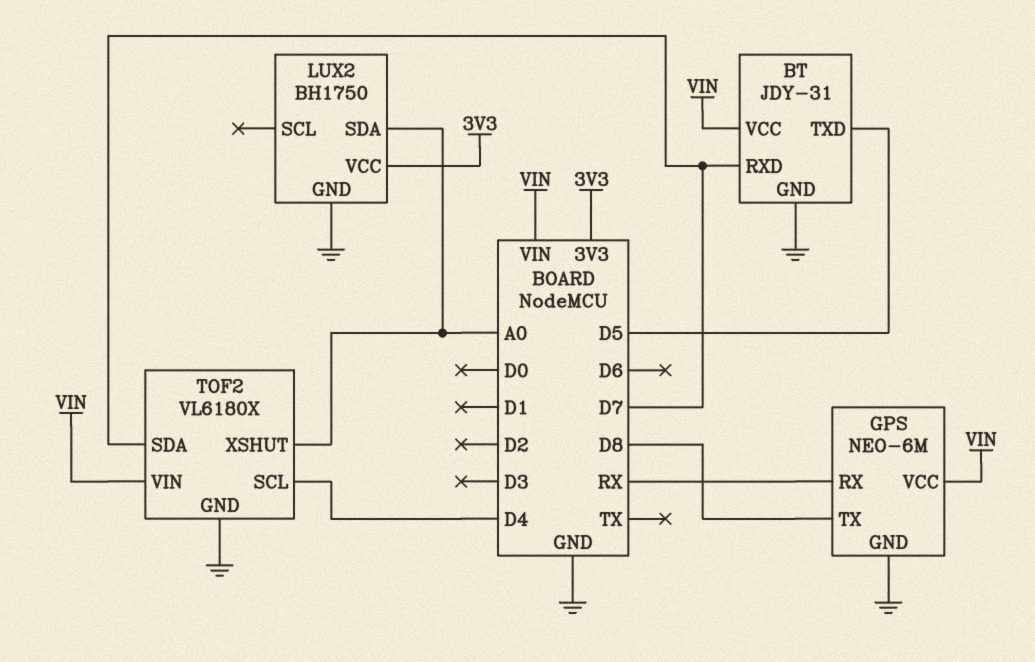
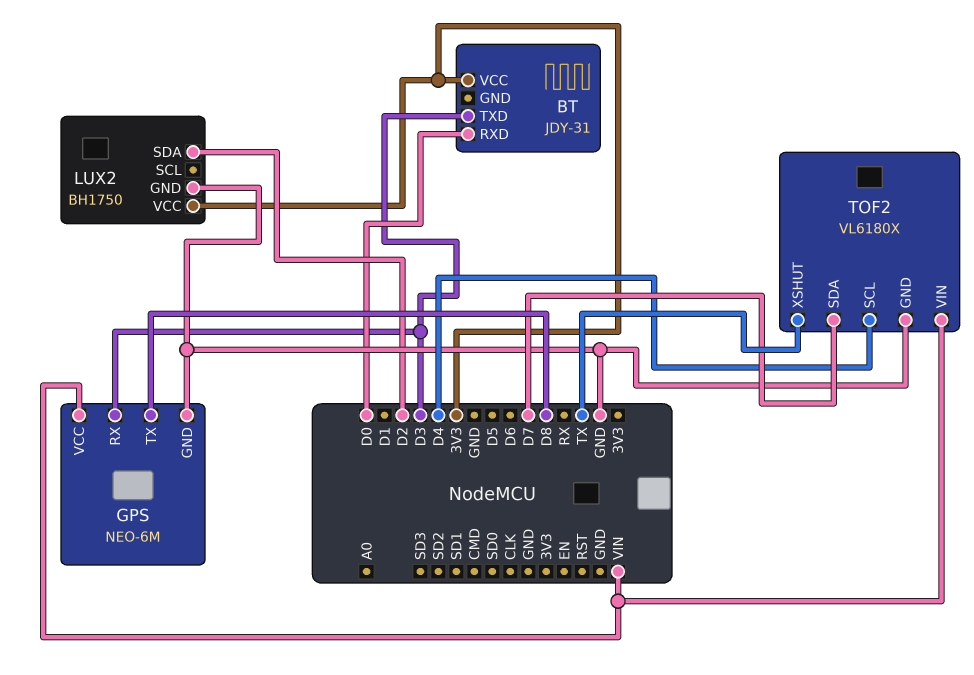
BT pin GND: GND -> none
BT pin RXD: D7 -> D0
BT pin TXD: D5 -> D3
BT pin VCC: VIN -> 3V3
GPS pin RX: RX -> D3
LUX2 pin SDA: A0 -> D2
TOF2 pin XSHUT: A0 -> TX

